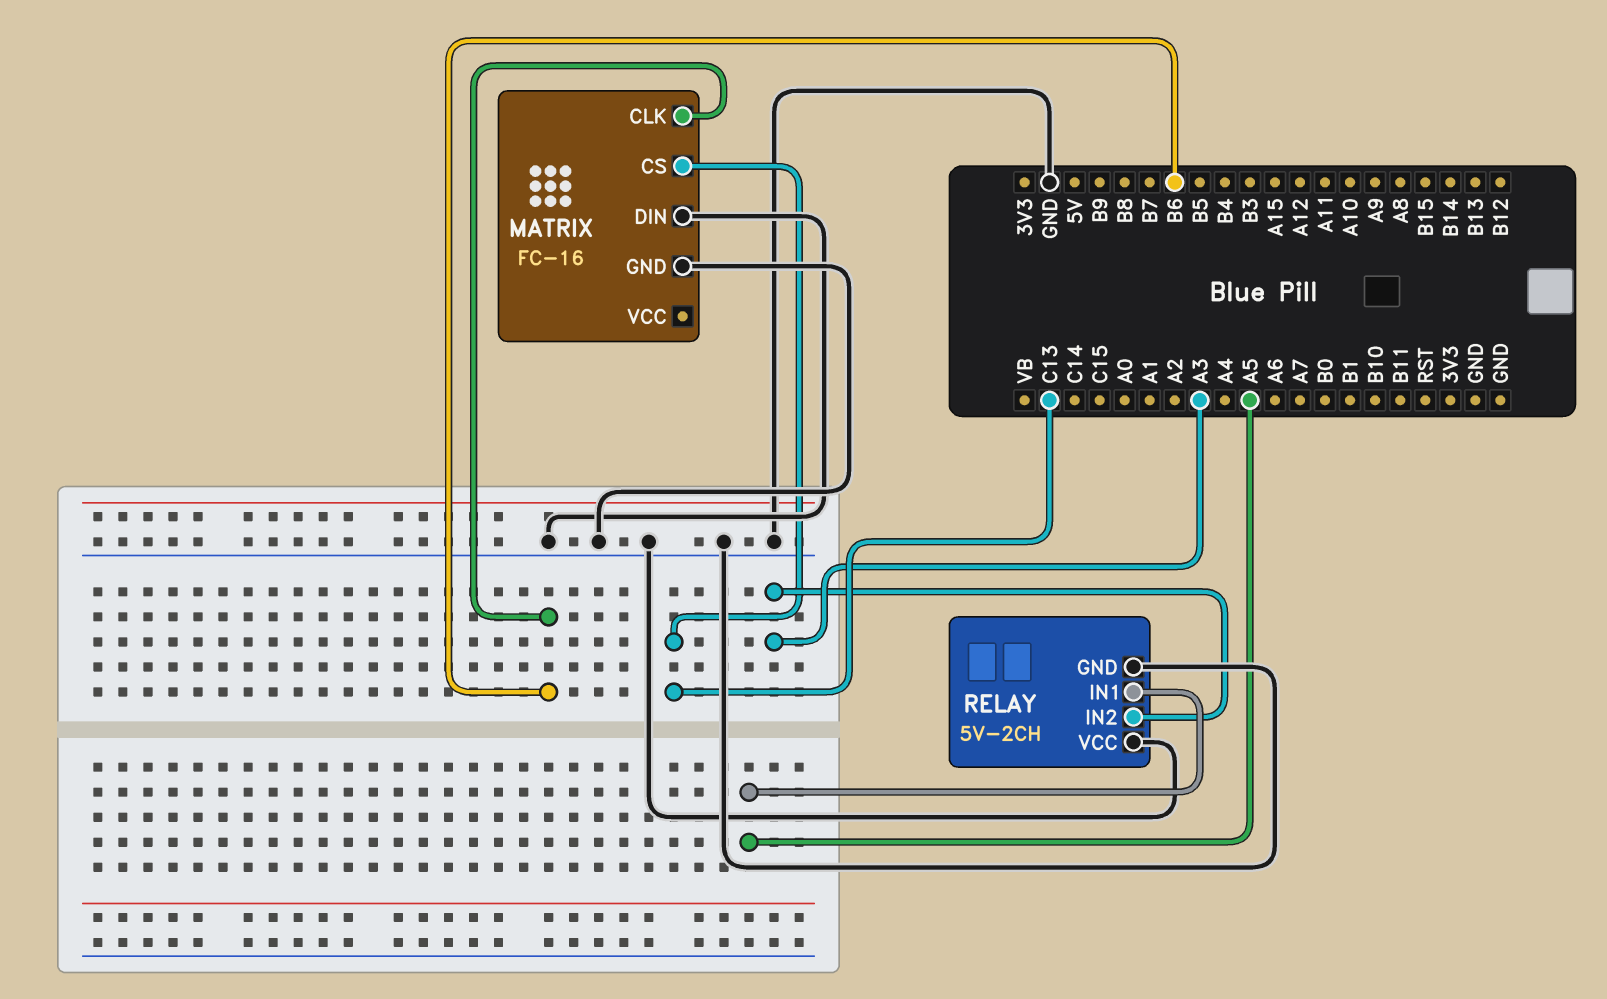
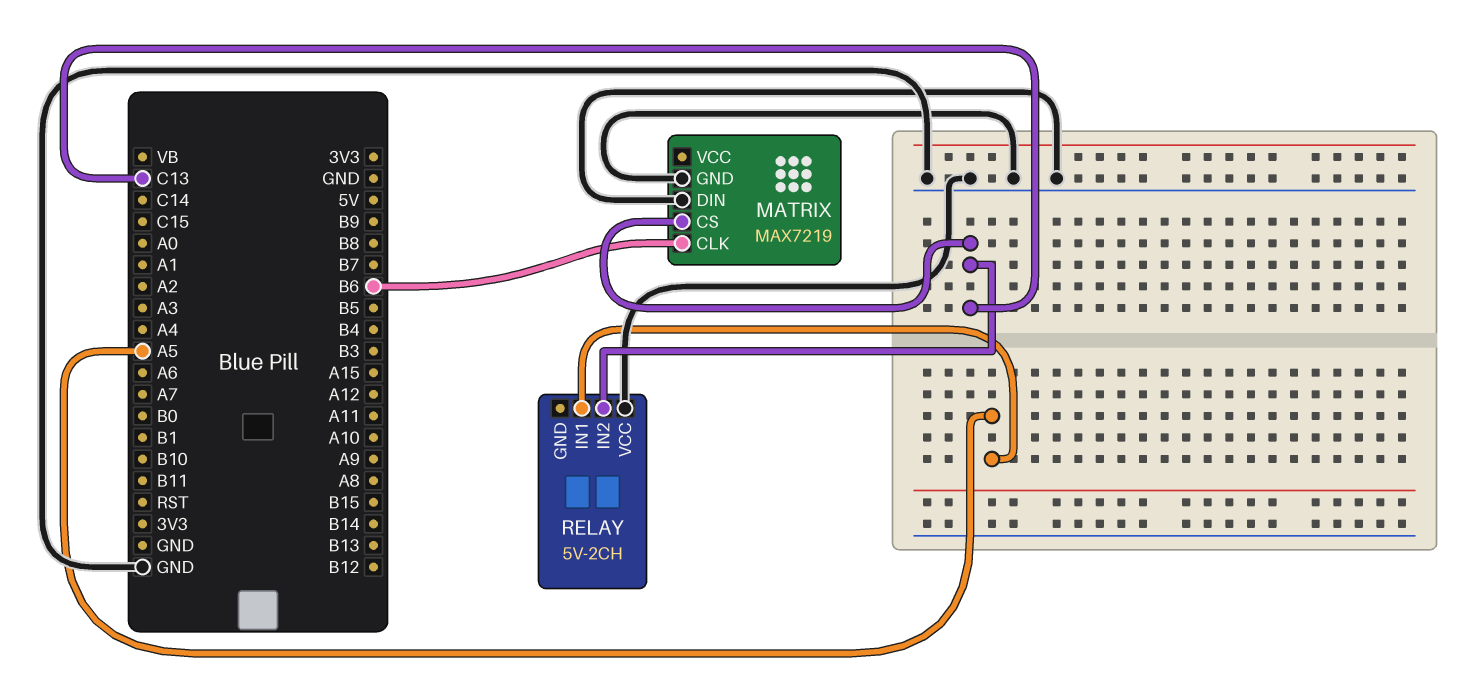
MATRIX: FC-16 -> MAX7219
RELAY pin GND: GND -> none
RELAY pin IN2: A3 -> C13

